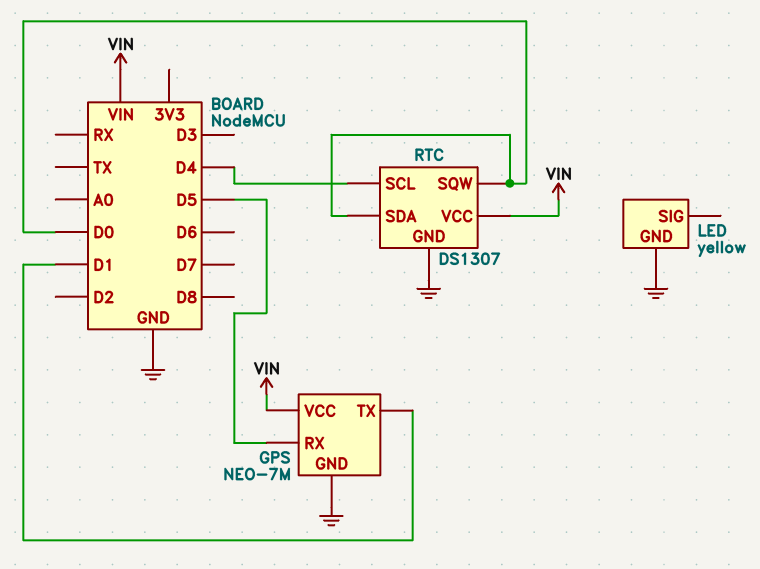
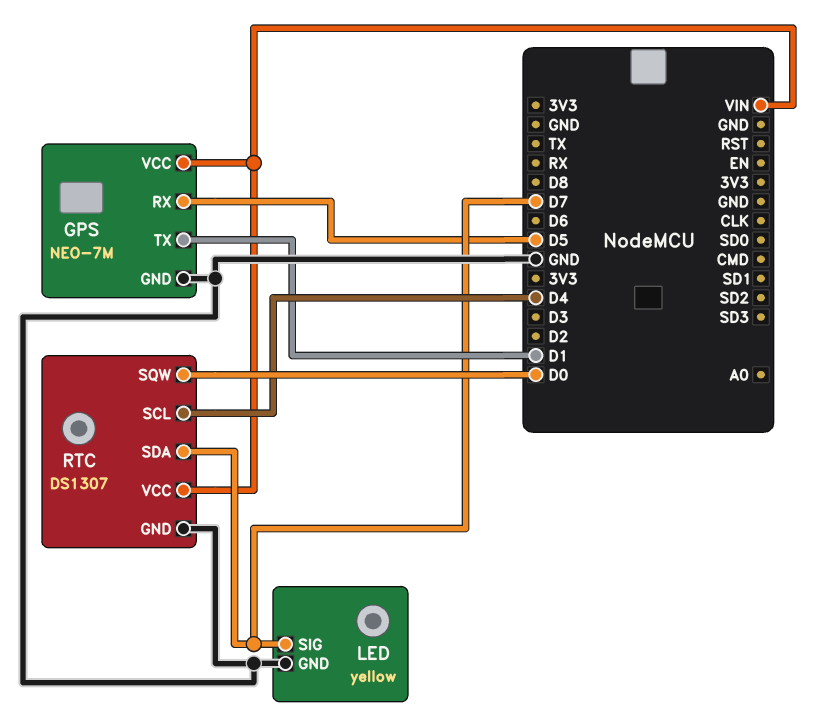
LED pin SIG: none -> D7
RTC pin SDA: D0 -> D7

